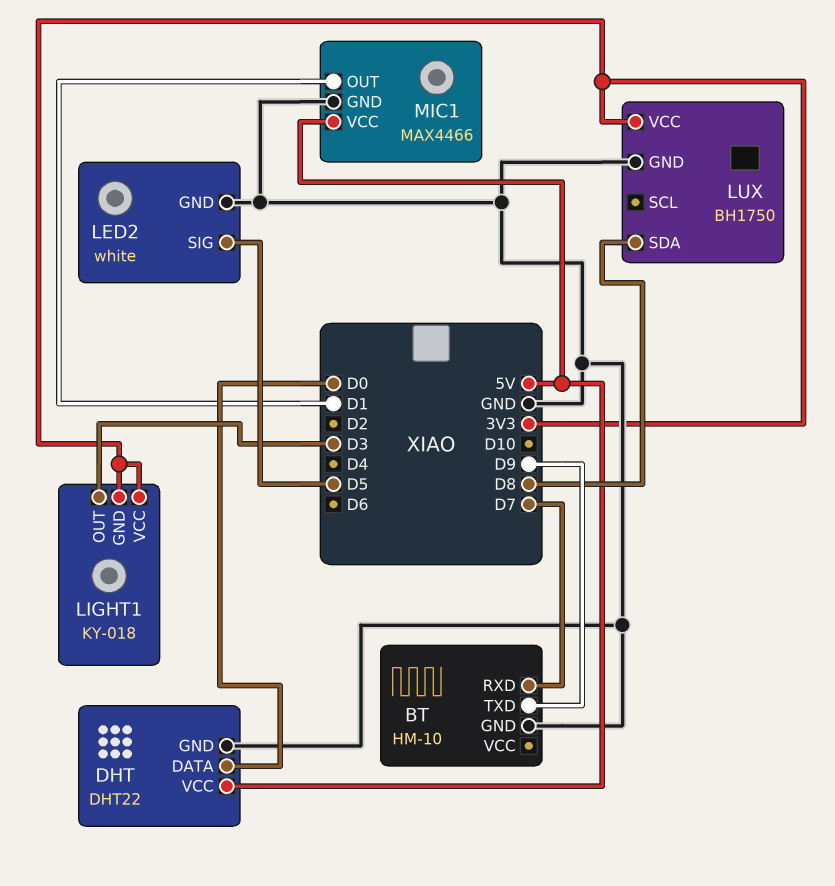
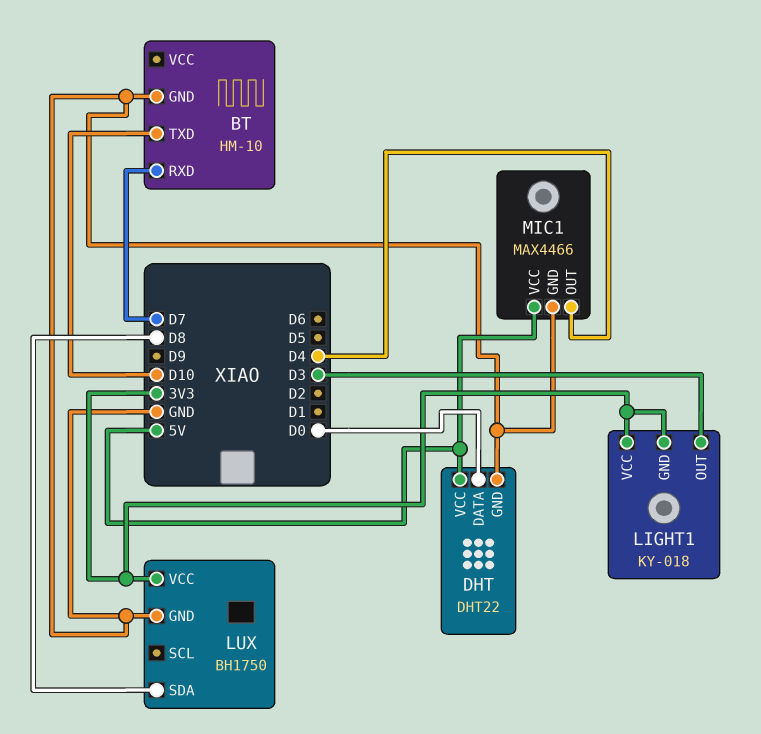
BT pin TXD: D9 -> D10
LED2: white -> none
LED2 pin GND: GND -> none
LED2 pin SIG: D5 -> none
MIC1 pin OUT: D1 -> D4

